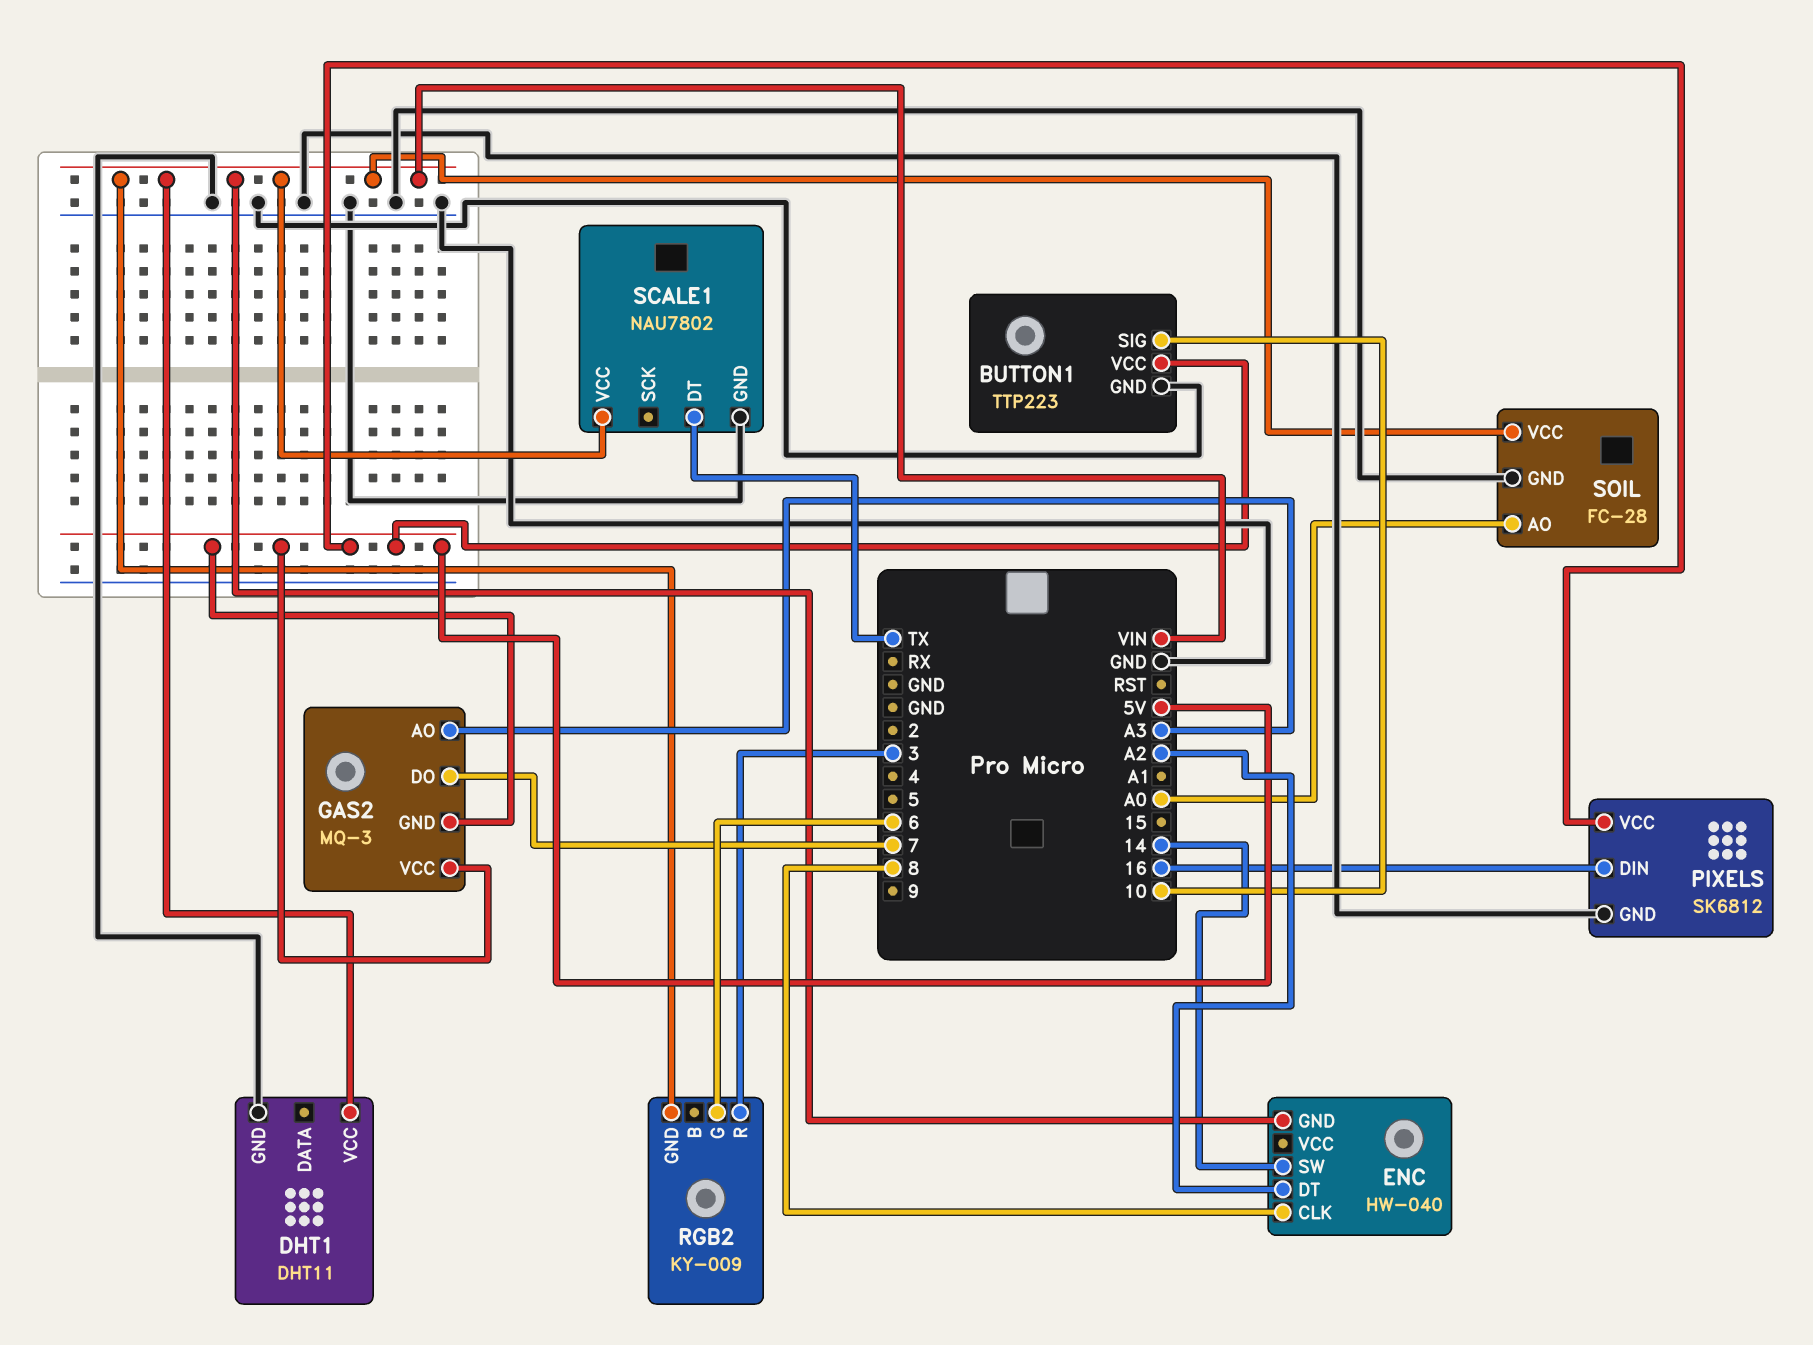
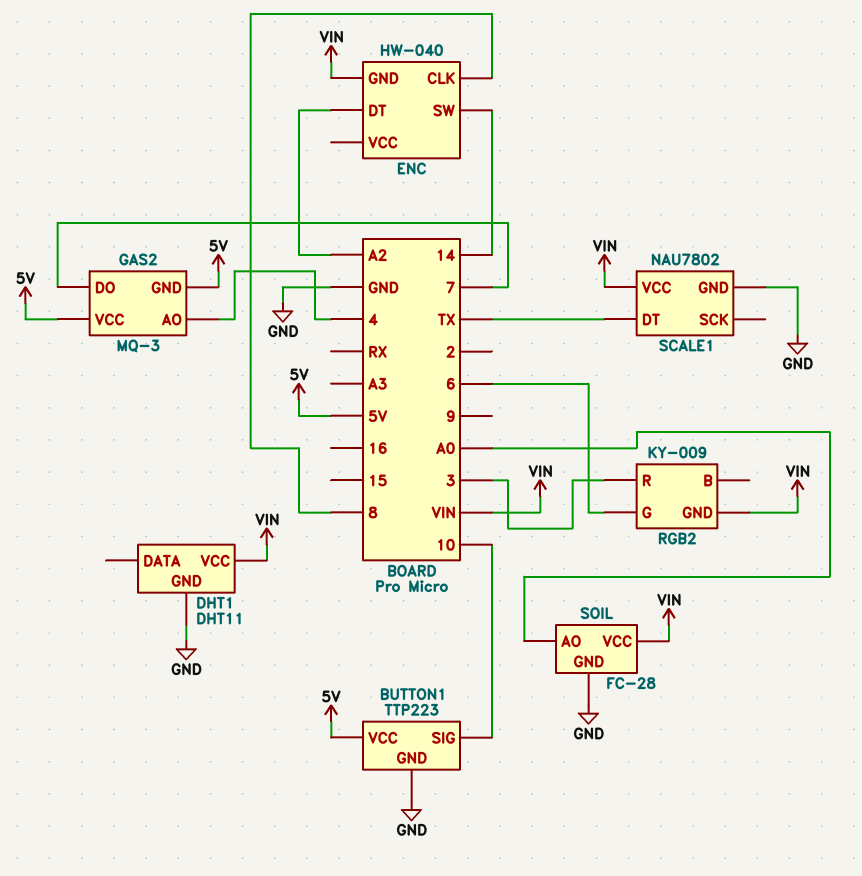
GAS2 pin AO: A3 -> 4
PIXELS: SK6812 -> none
PIXELS pin DIN: 16 -> none
PIXELS pin GND: GND -> none
PIXELS pin VCC: 5V -> none

